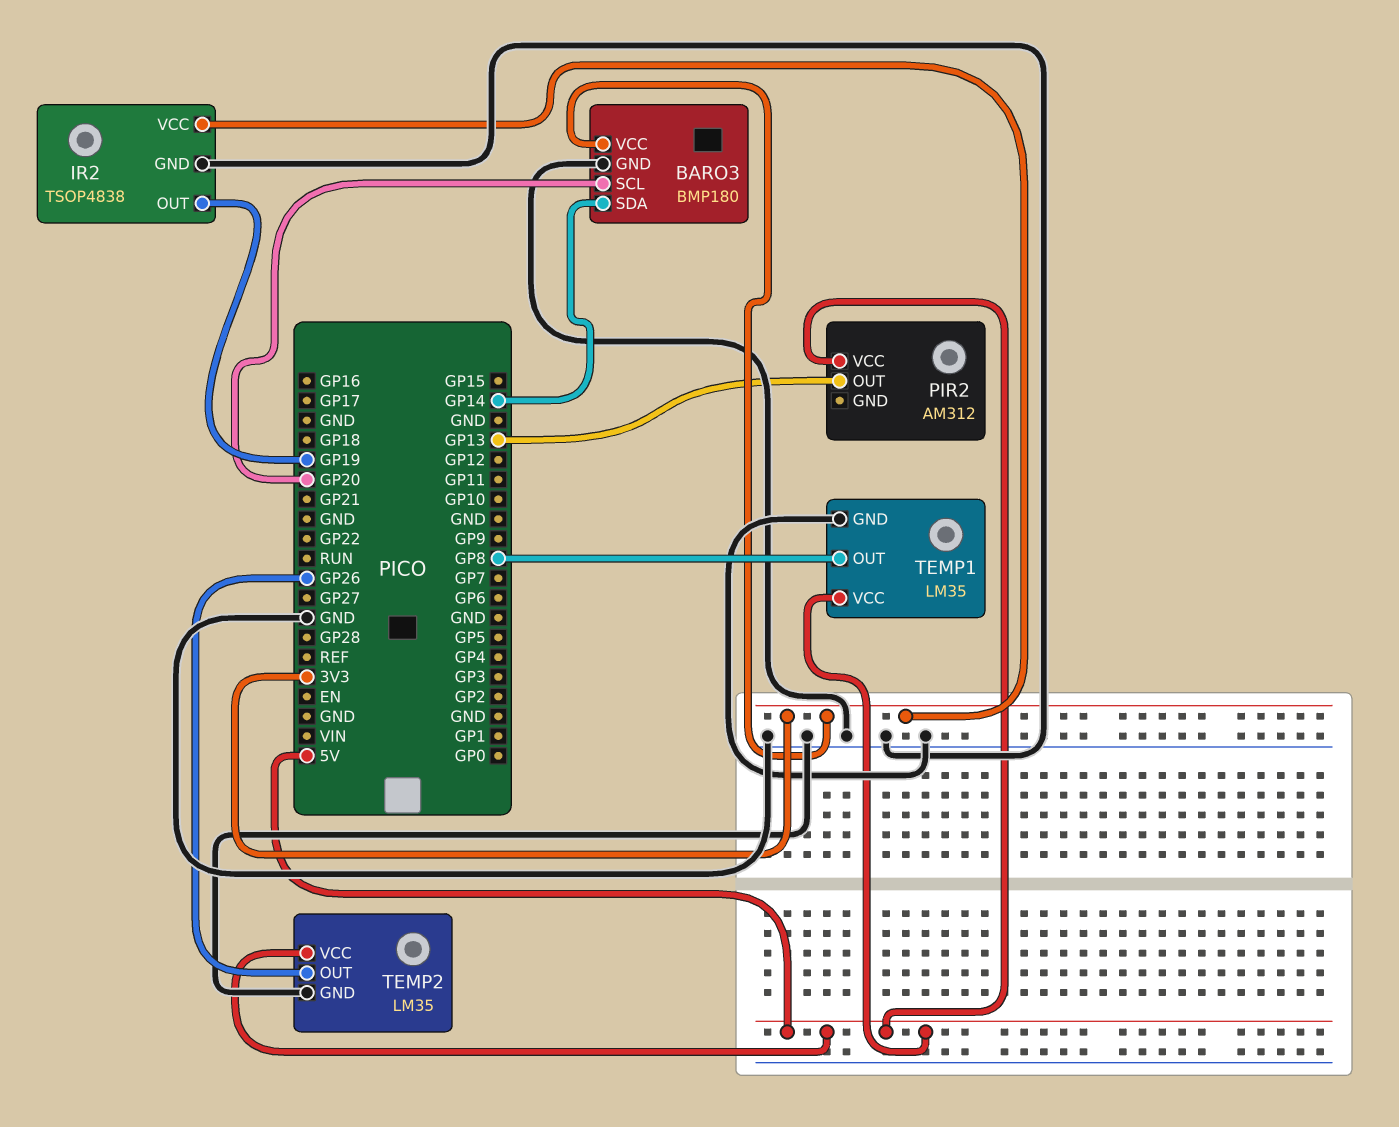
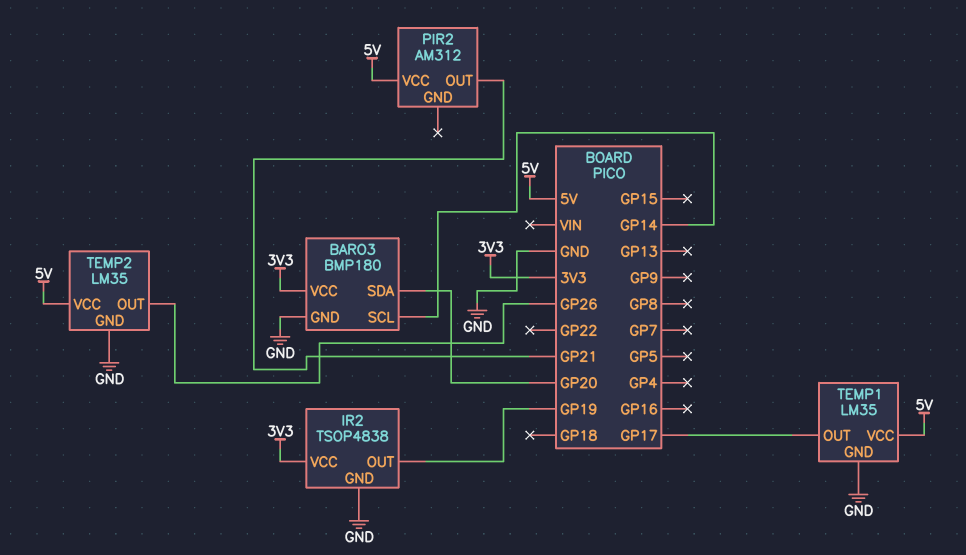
BARO3 pin SCL: GP20 -> GP14
BARO3 pin SDA: GP14 -> GP20
PIR2 pin OUT: GP13 -> GP21
TEMP1 pin OUT: GP8 -> GP17

